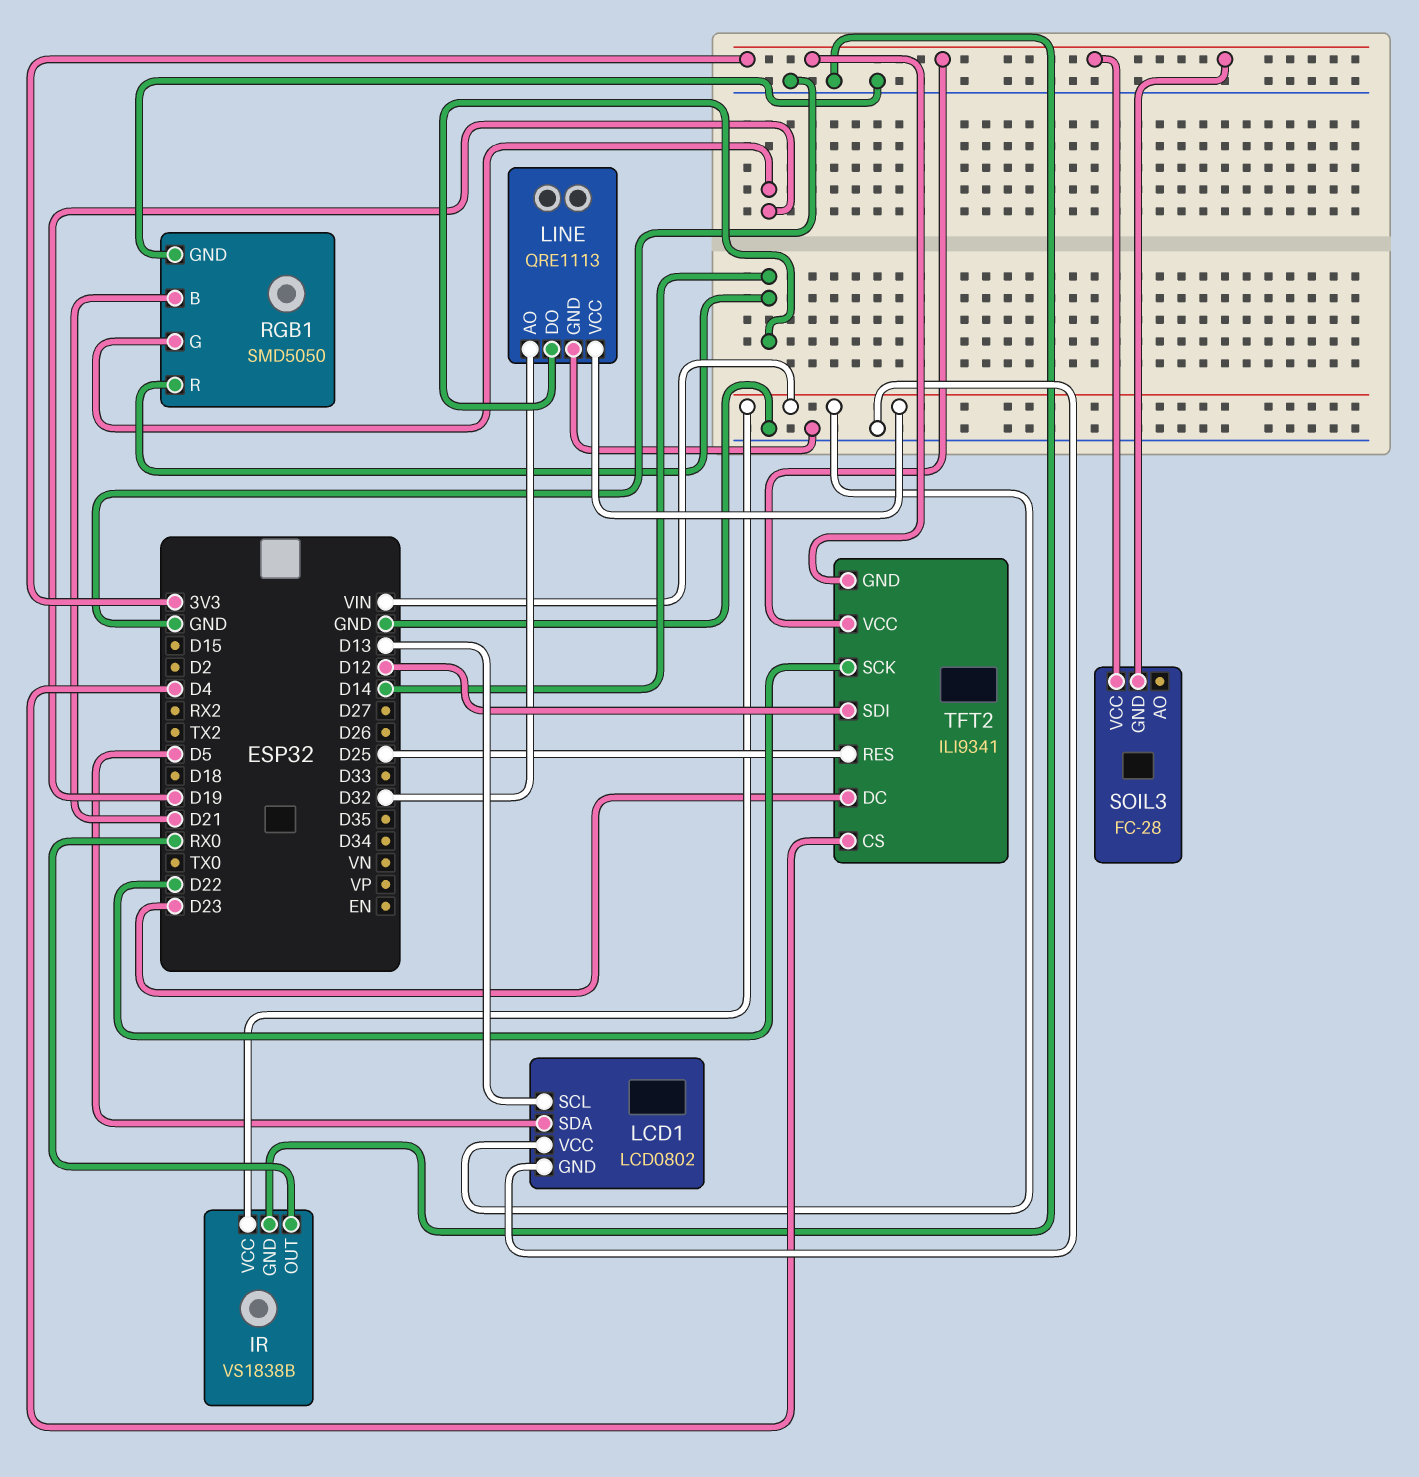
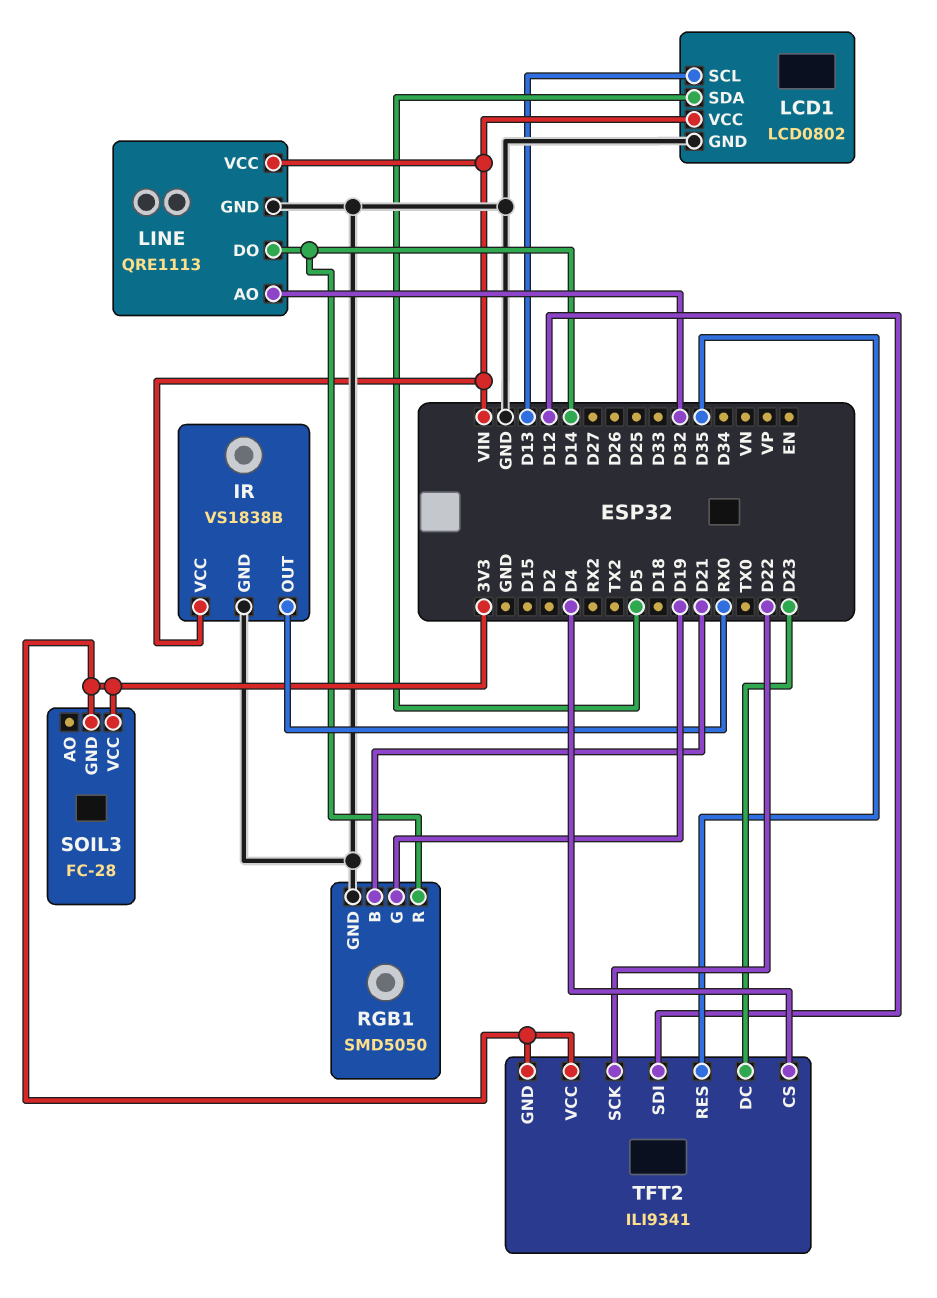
TFT2 pin RES: D25 -> D35

